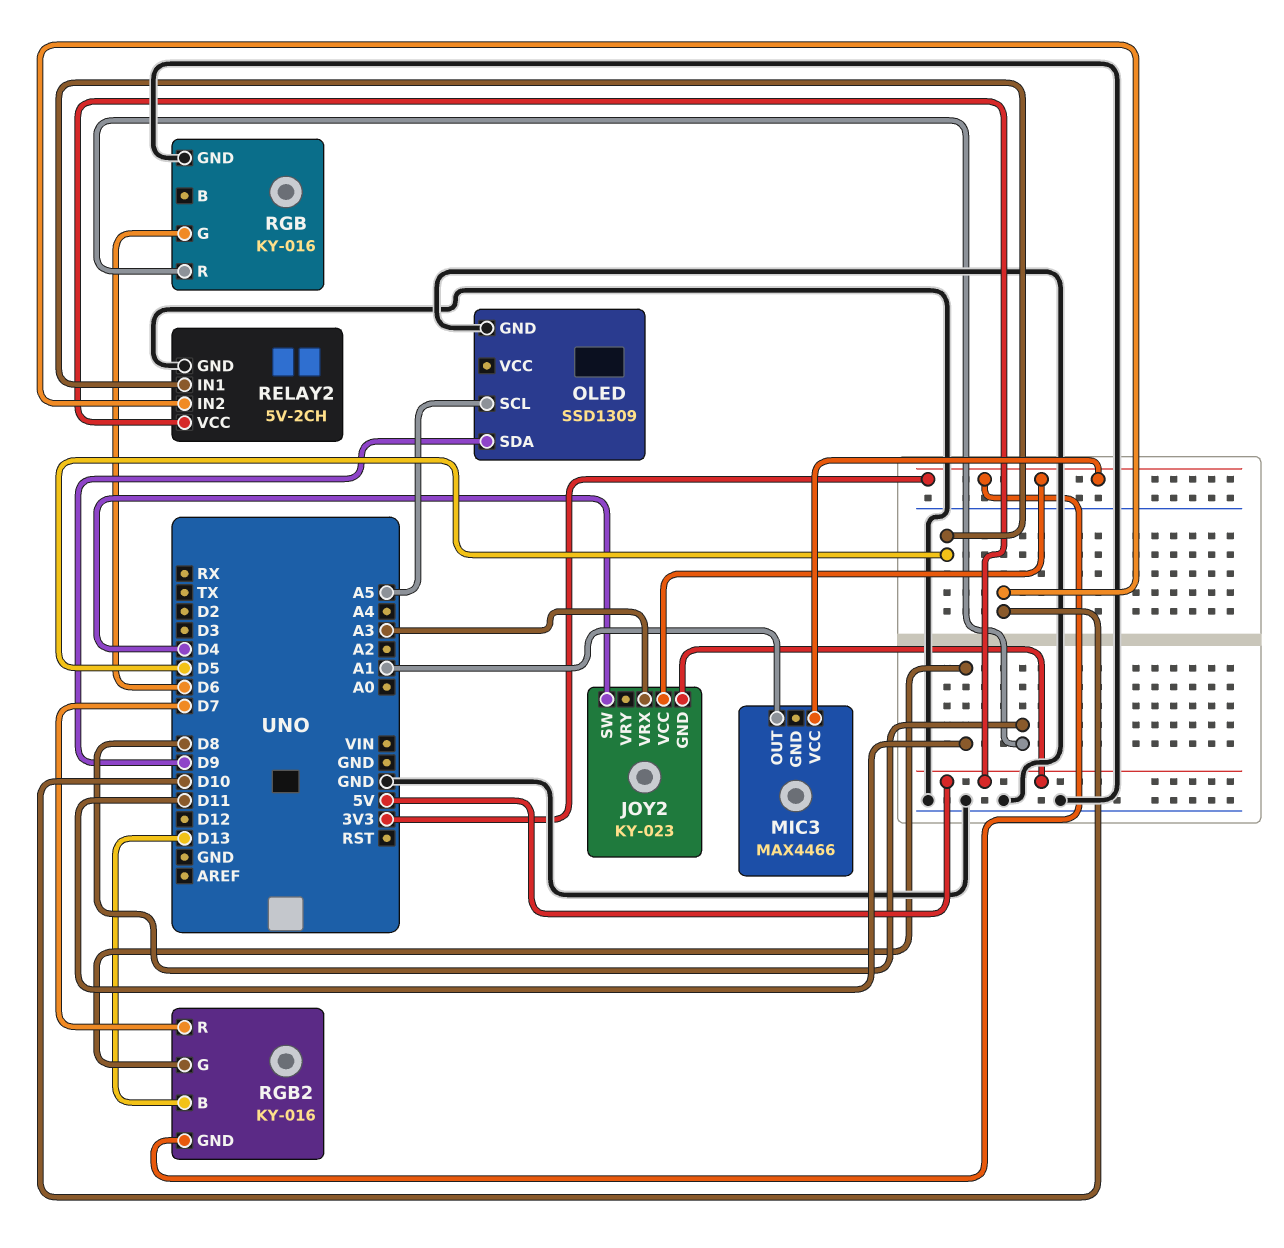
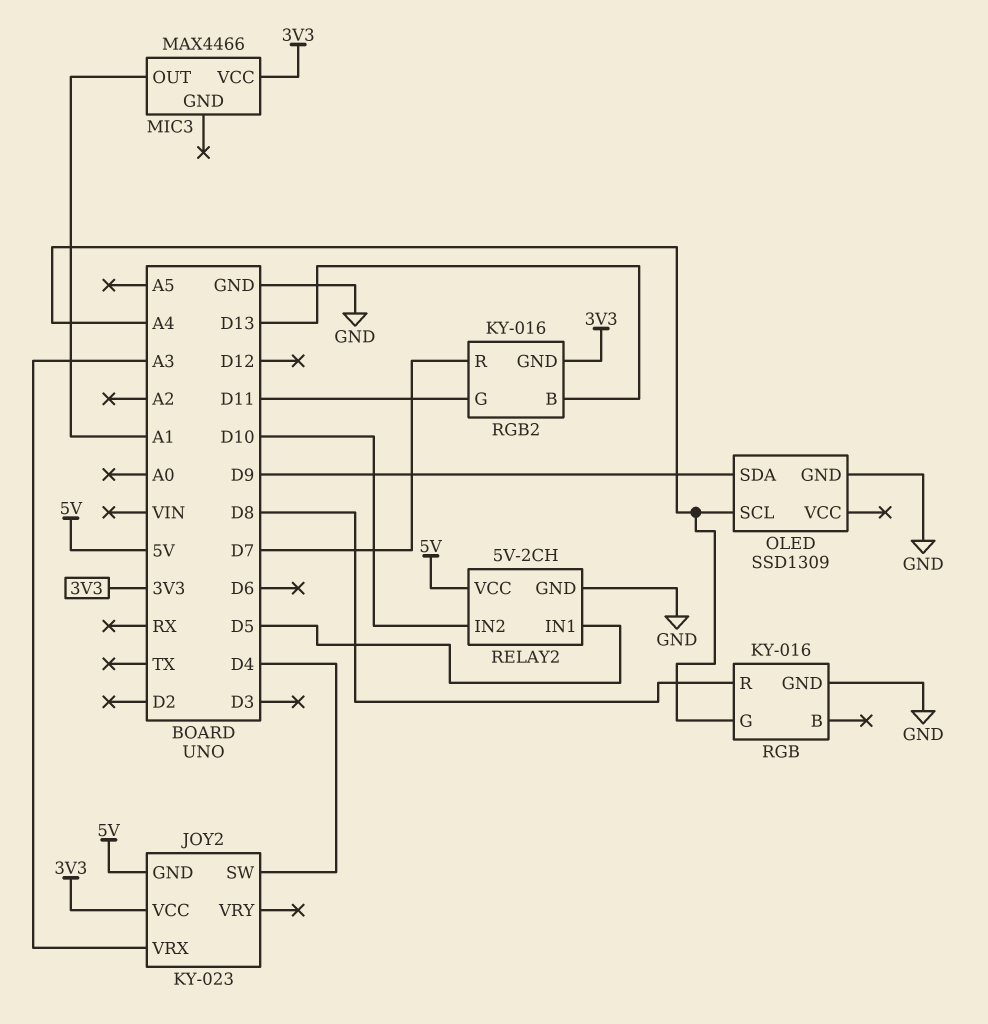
OLED pin SCL: A5 -> A4
RGB pin G: D6 -> A4

